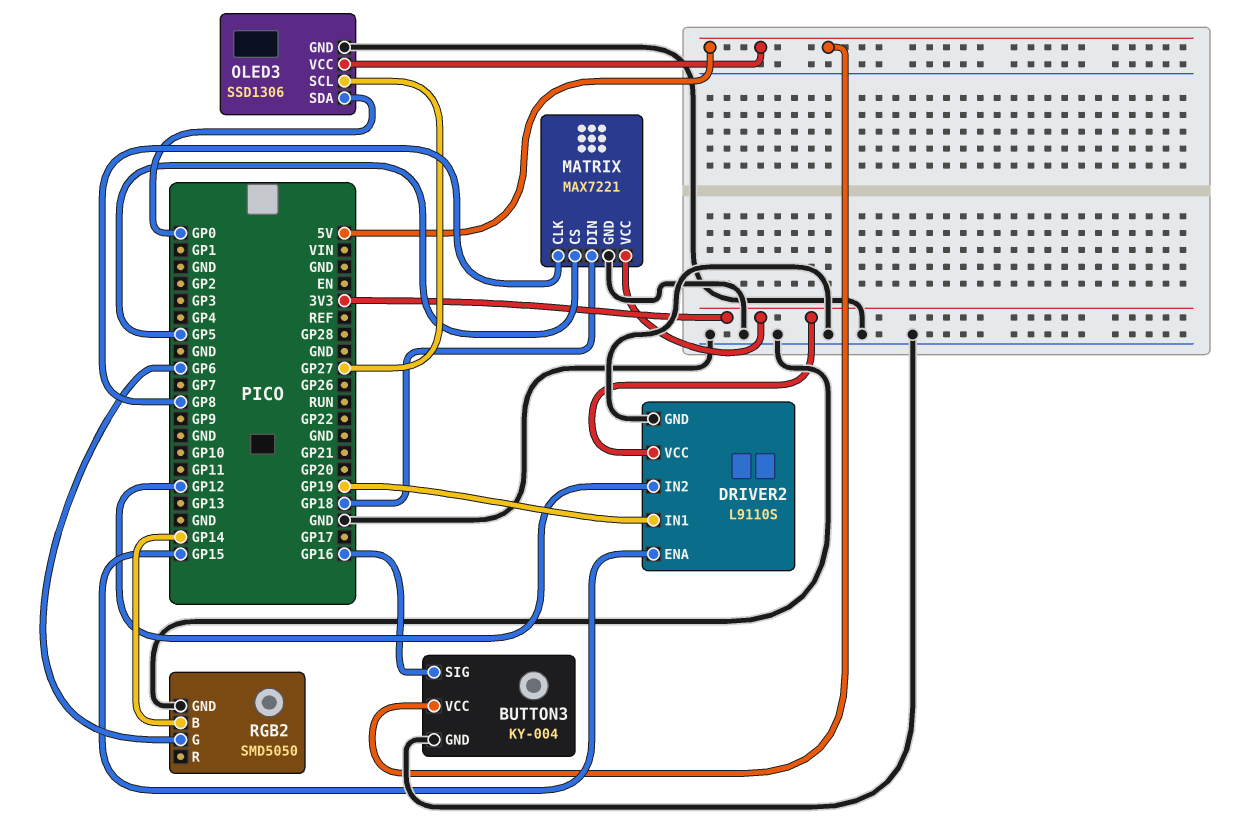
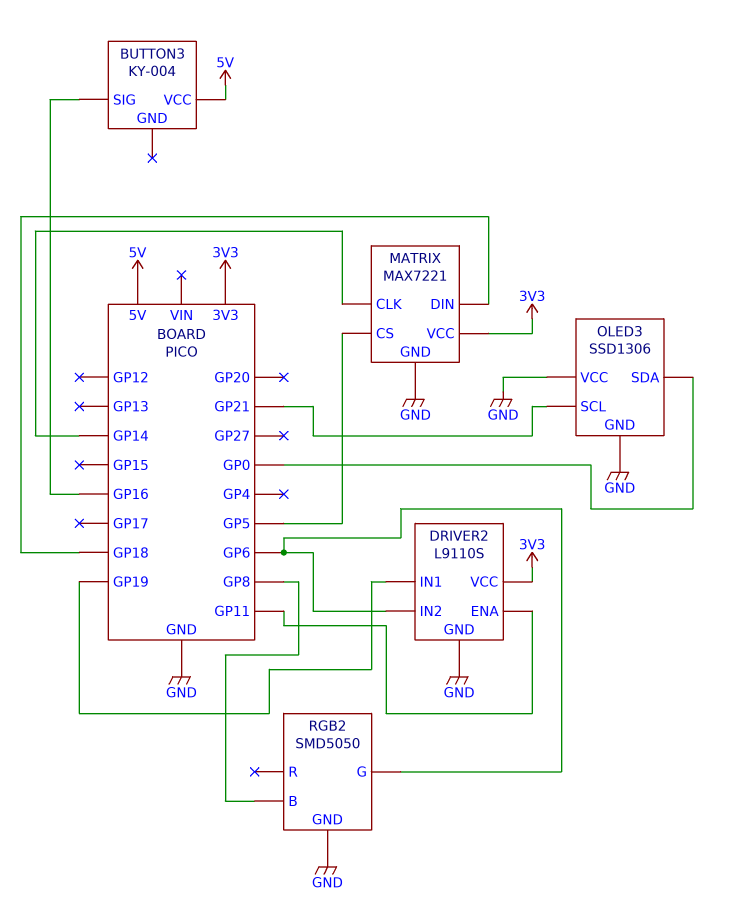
BUTTON3 pin GND: GND -> none
DRIVER2 pin ENA: GP15 -> GP11
DRIVER2 pin IN2: GP12 -> GP6
MATRIX pin CLK: GP8 -> GP14
OLED3 pin SCL: GP27 -> GP21
OLED3 pin VCC: 5V -> GND
RGB2 pin B: GP14 -> GP8

